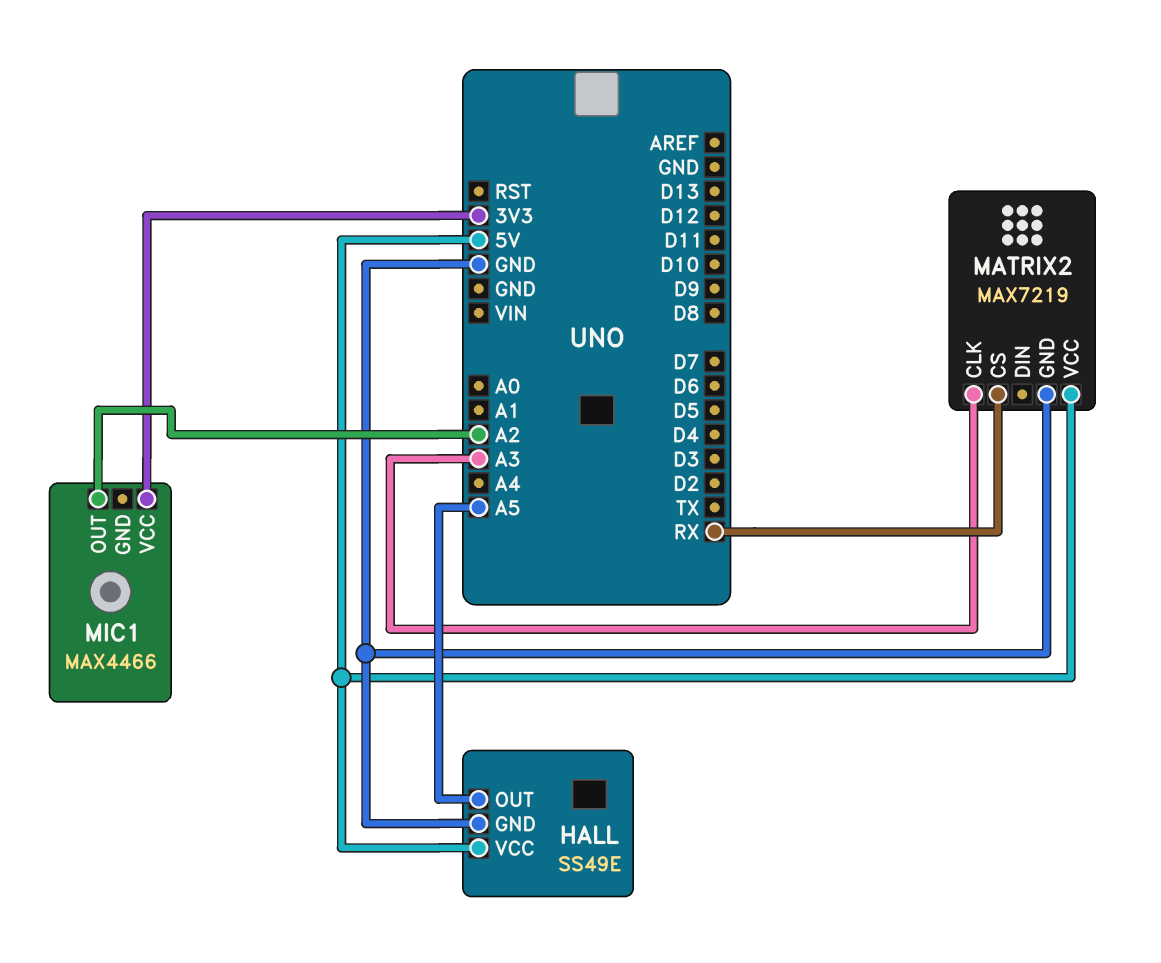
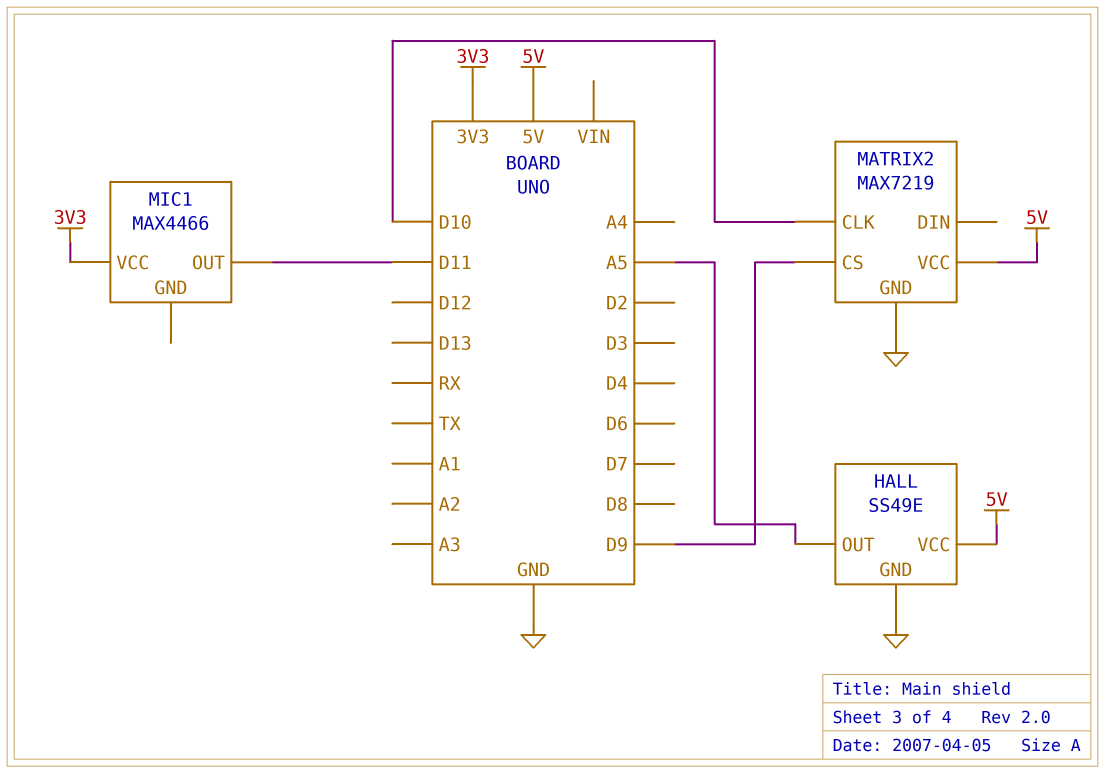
MATRIX2 pin CLK: A3 -> D10
MATRIX2 pin CS: RX -> D9
MIC1 pin OUT: A2 -> D11

